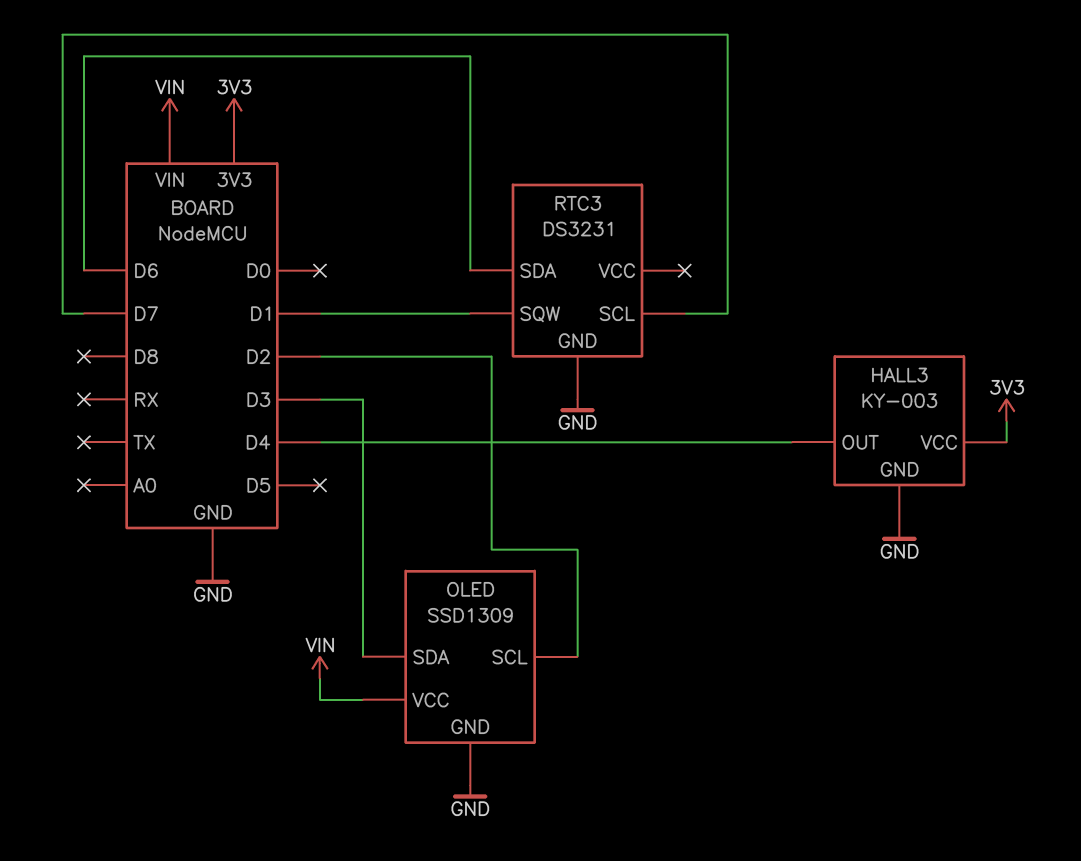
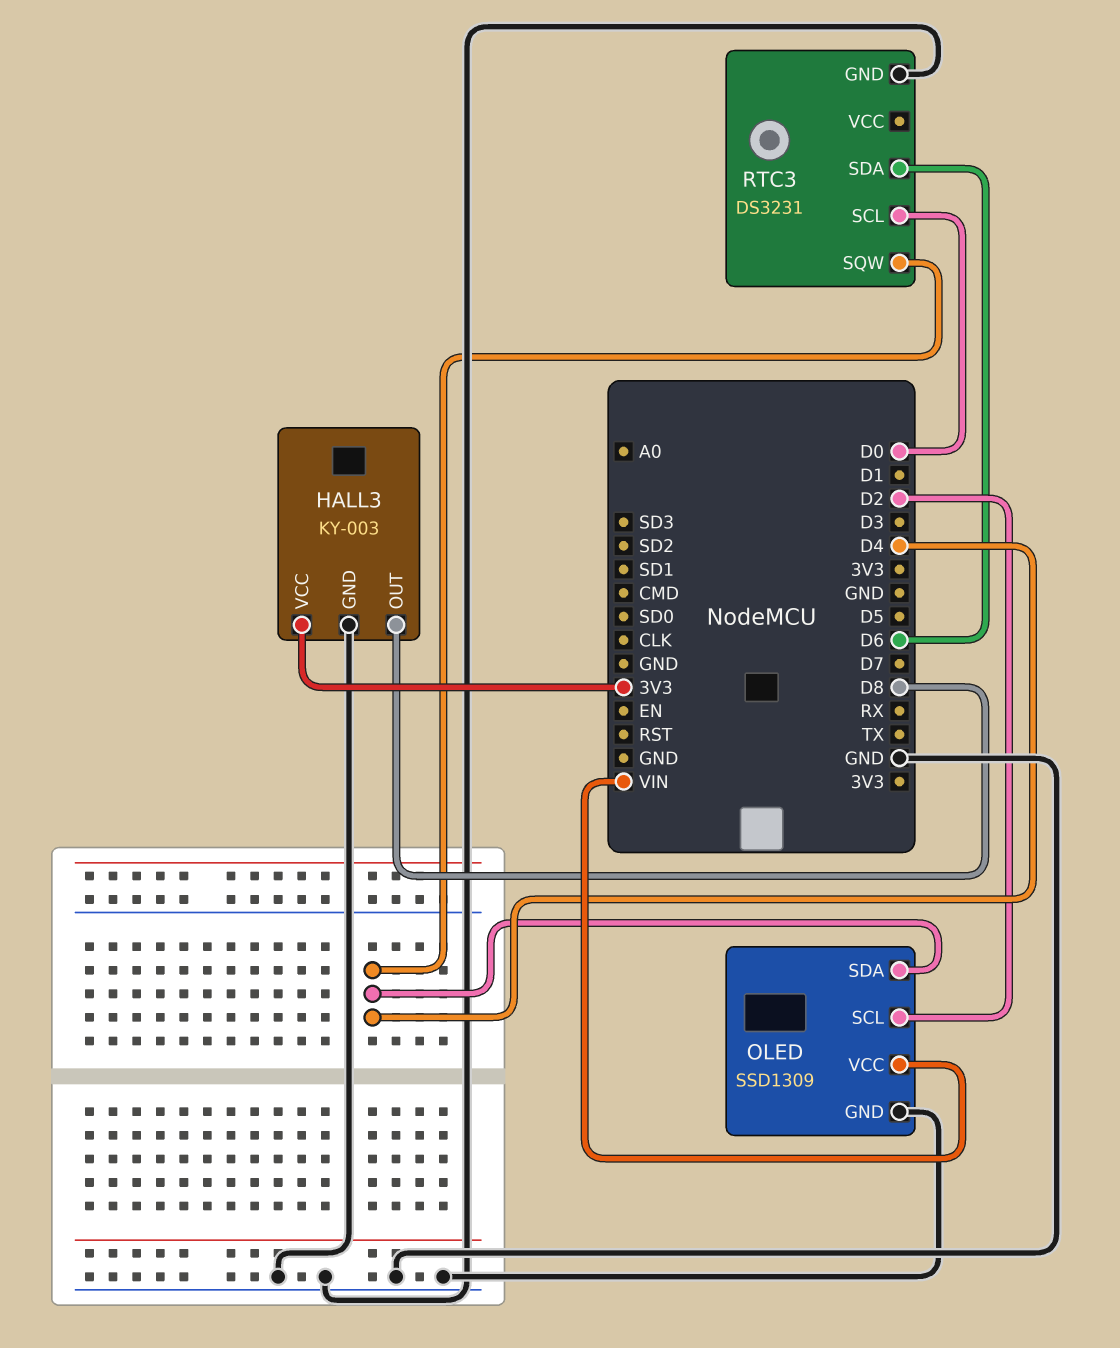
HALL3 pin OUT: D4 -> D8
OLED pin SDA: D3 -> D4
RTC3 pin SCL: D7 -> D0
RTC3 pin SQW: D1 -> D4

